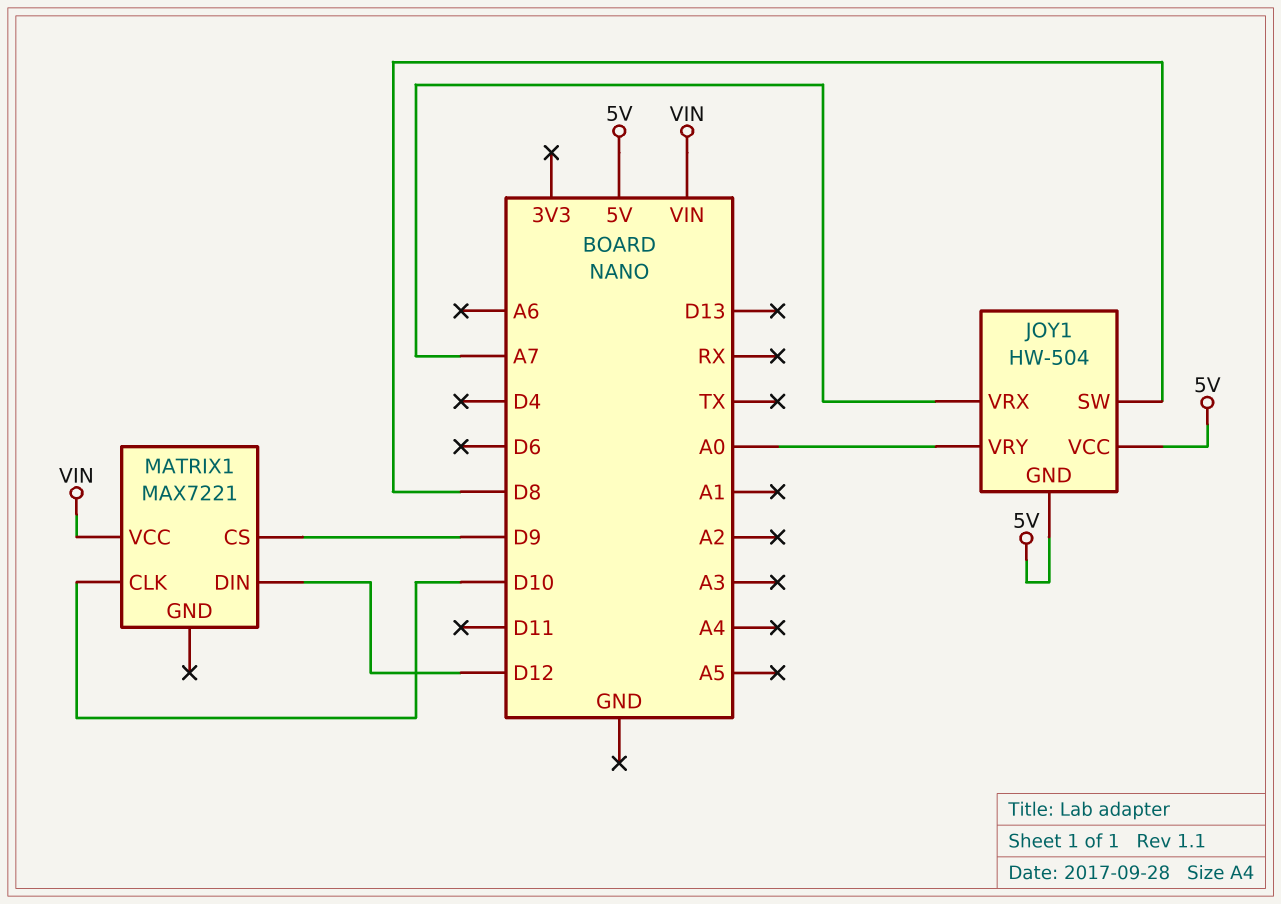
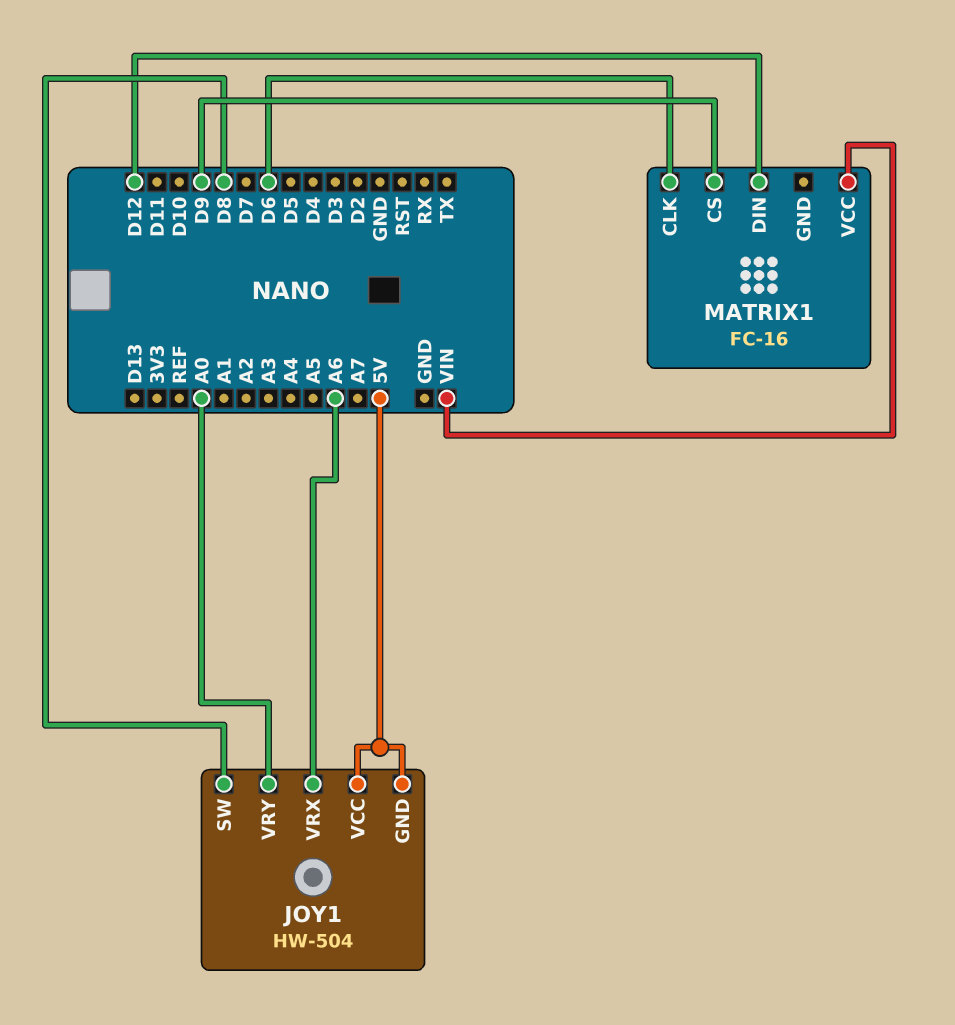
JOY1 pin VRX: A7 -> A6
MATRIX1: MAX7221 -> FC-16
MATRIX1 pin CLK: D10 -> D6

